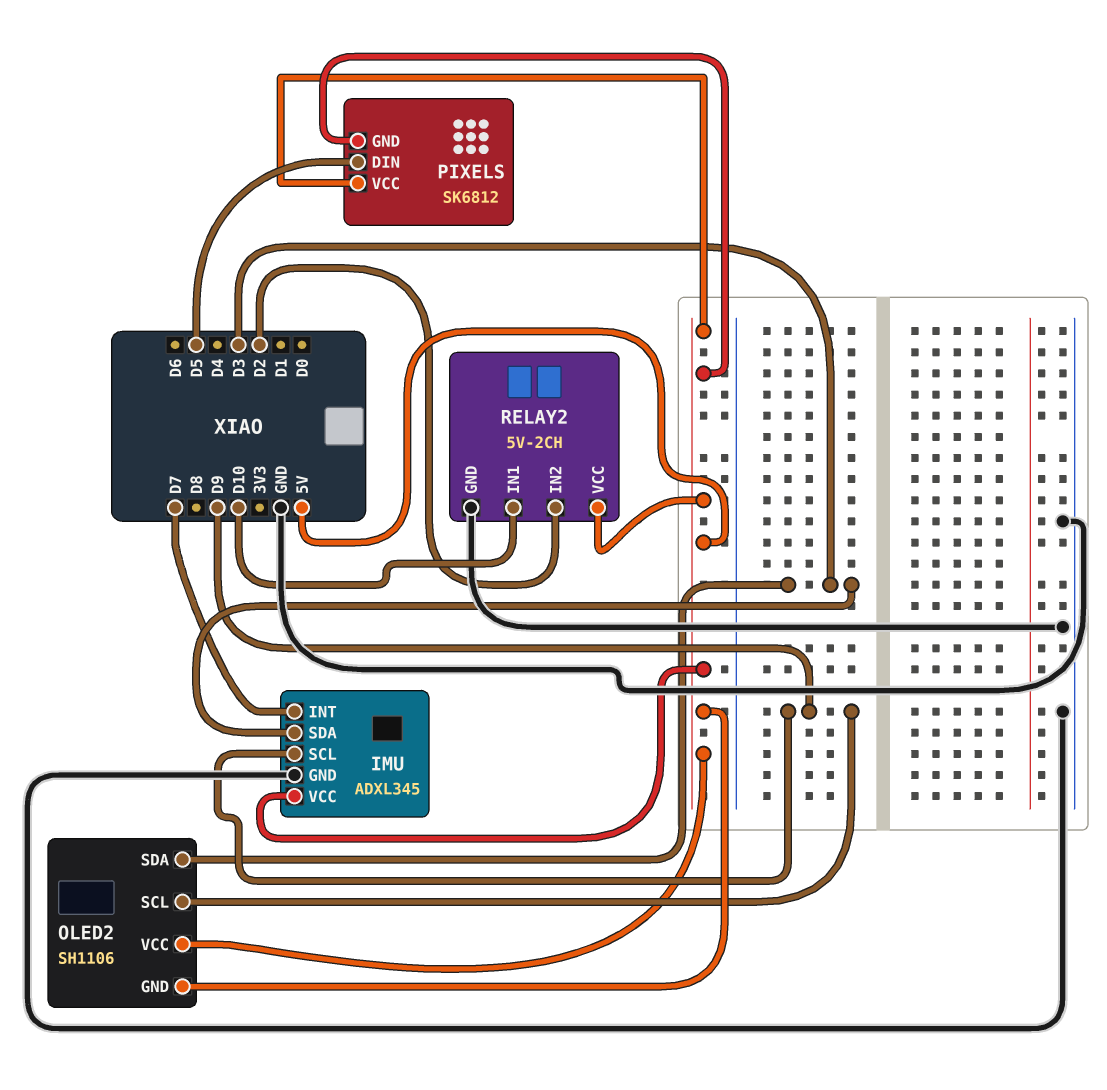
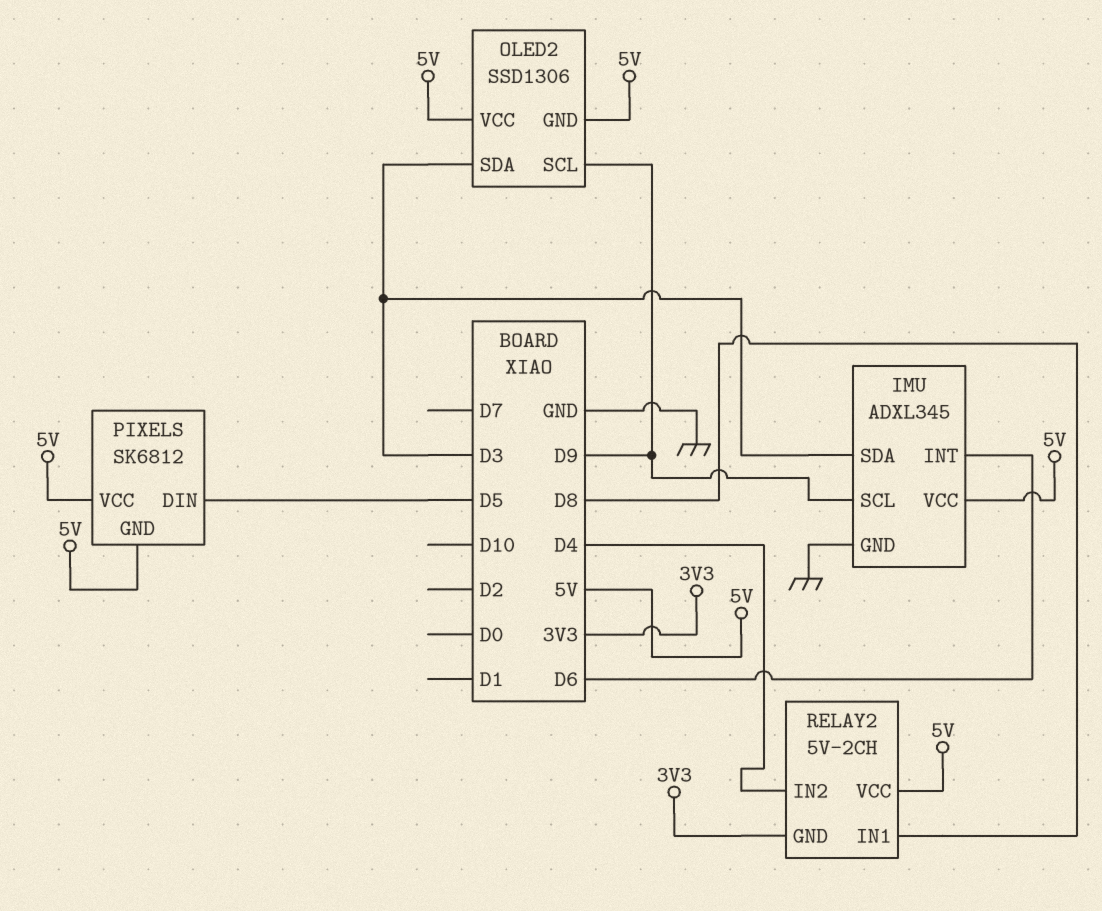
IMU pin INT: D7 -> D6
OLED2: SH1106 -> SSD1306
RELAY2 pin GND: GND -> 3V3
RELAY2 pin IN1: D10 -> D8
RELAY2 pin IN2: D2 -> D4

